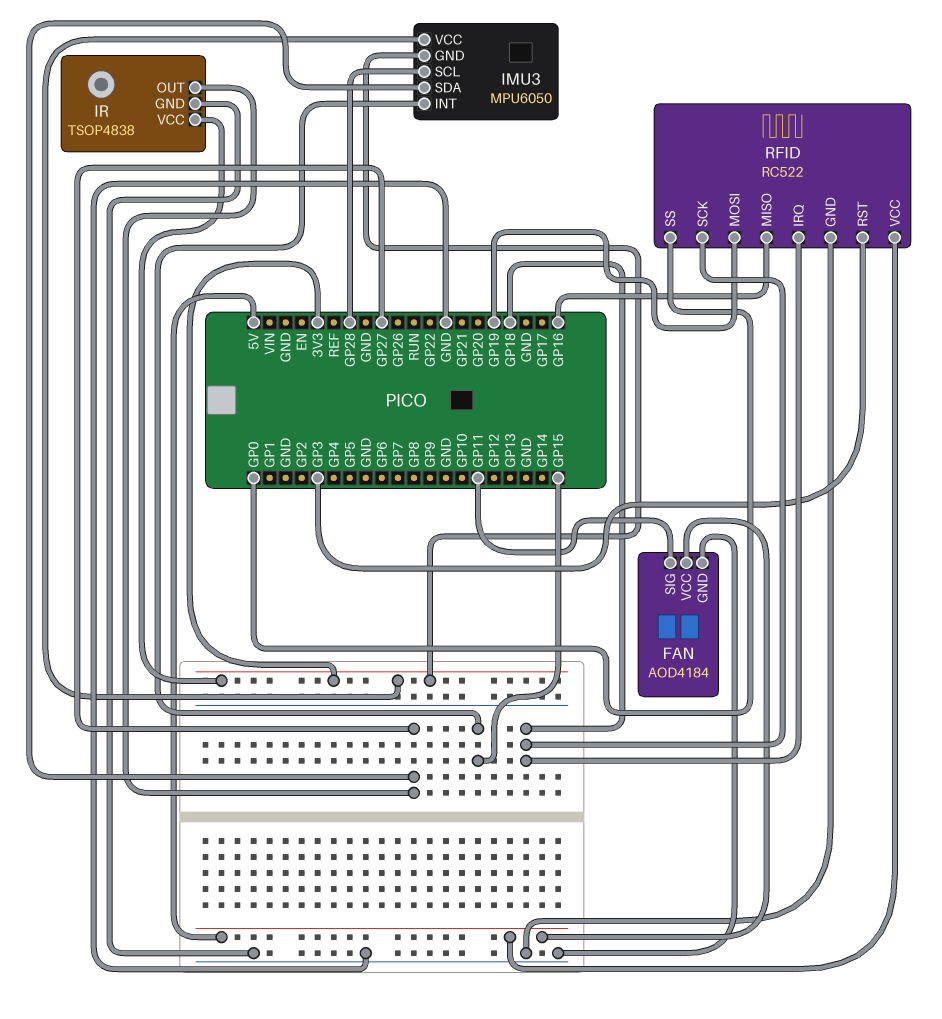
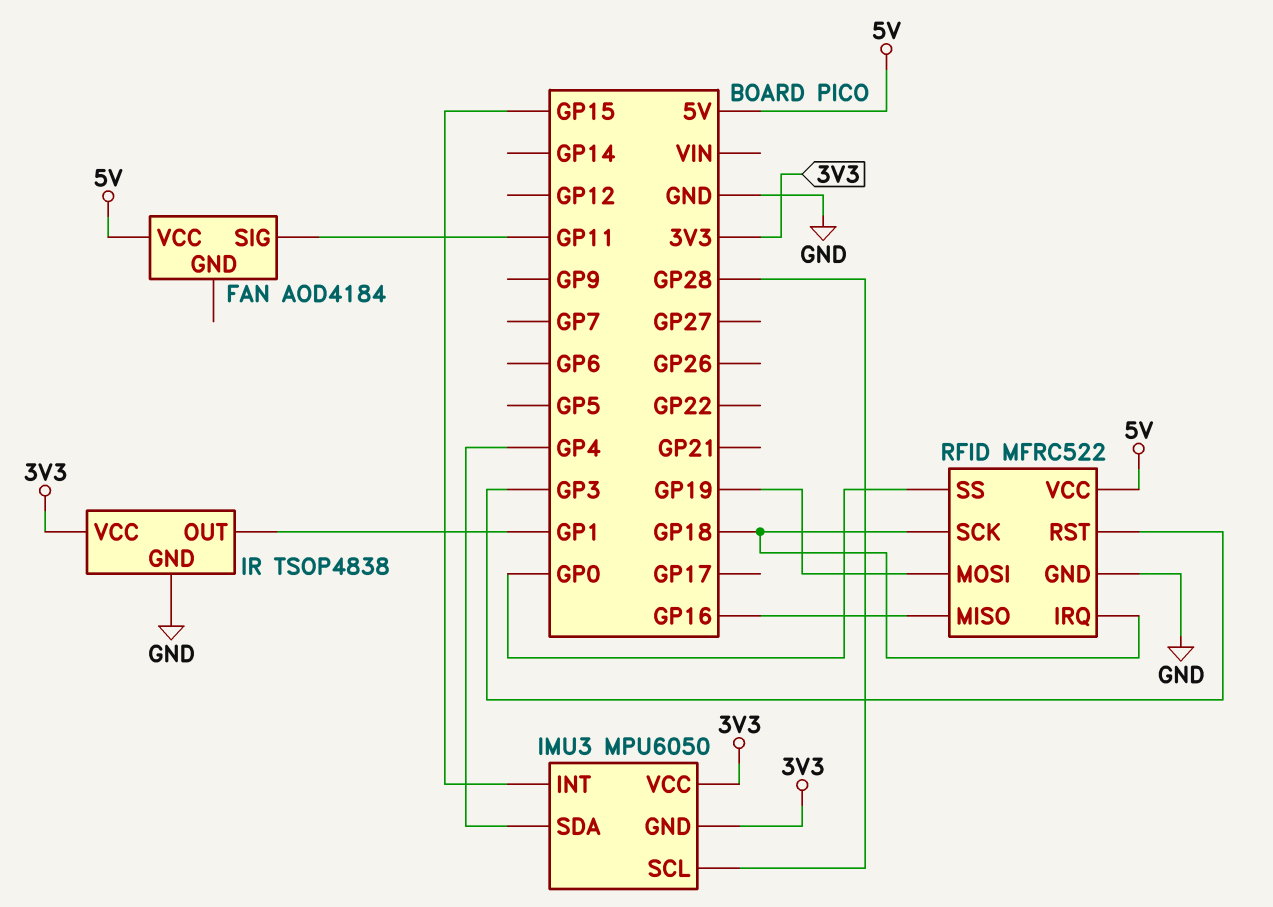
FAN pin GND: GND -> none
IMU3 pin SDA: GP27 -> GP4
IR pin OUT: GP27 -> GP1
RFID: RC522 -> MFRC522

